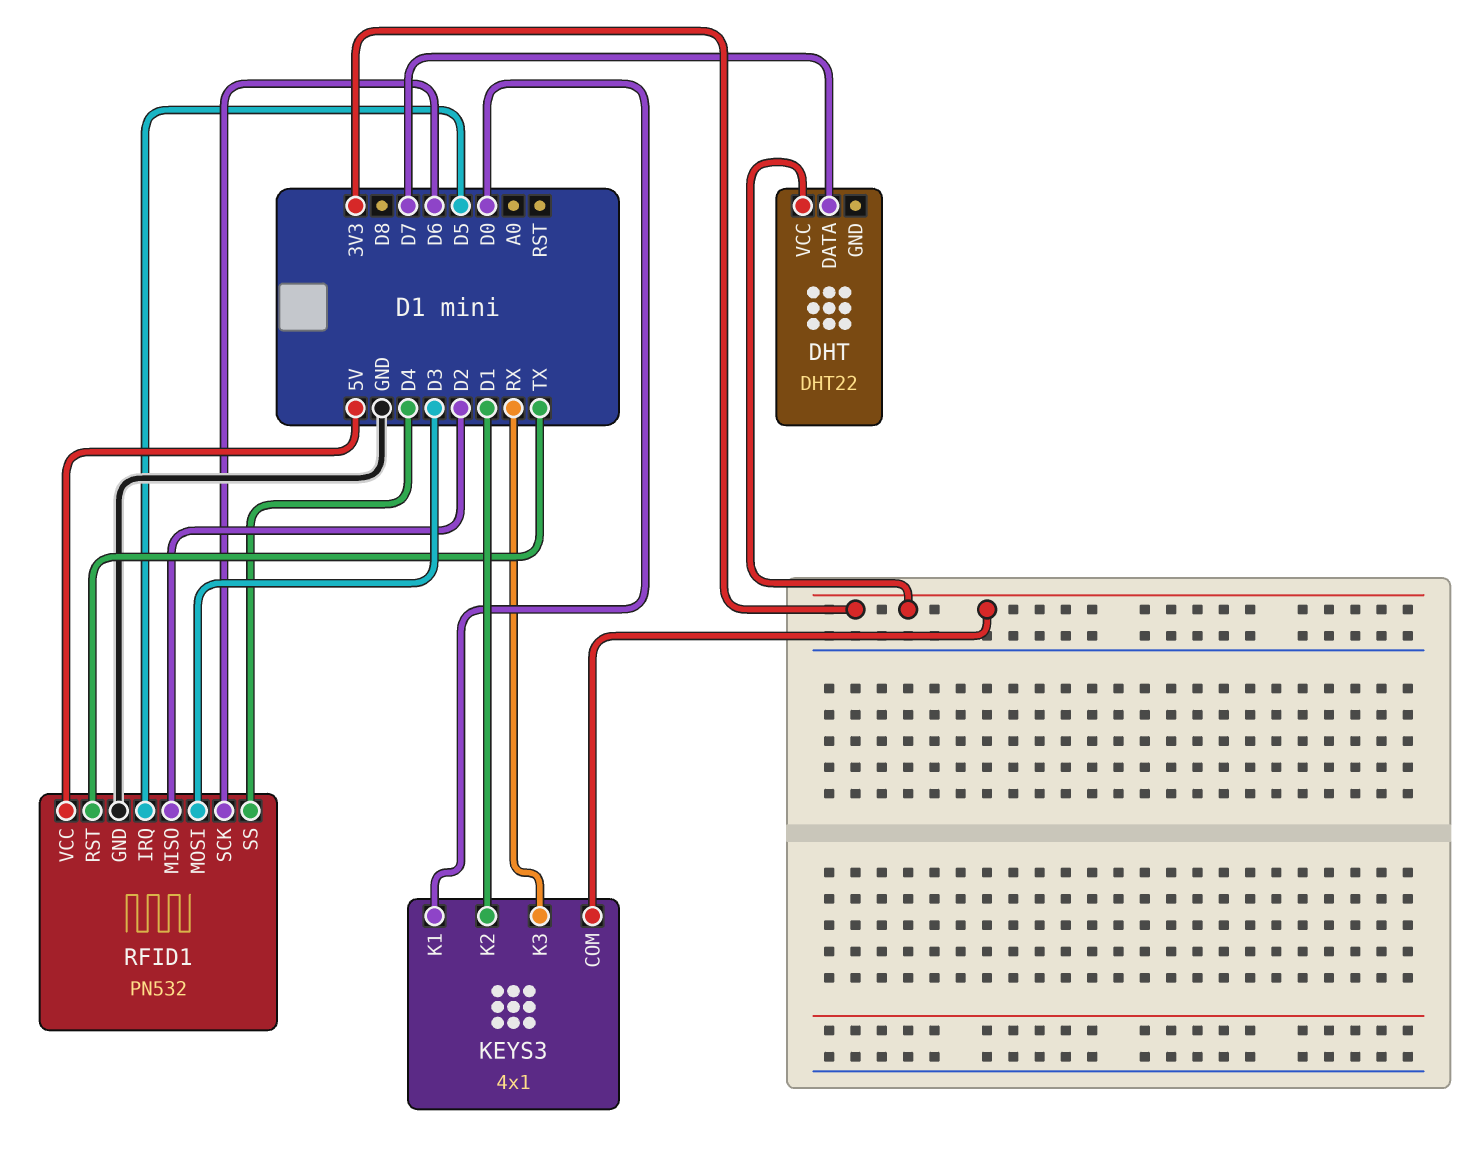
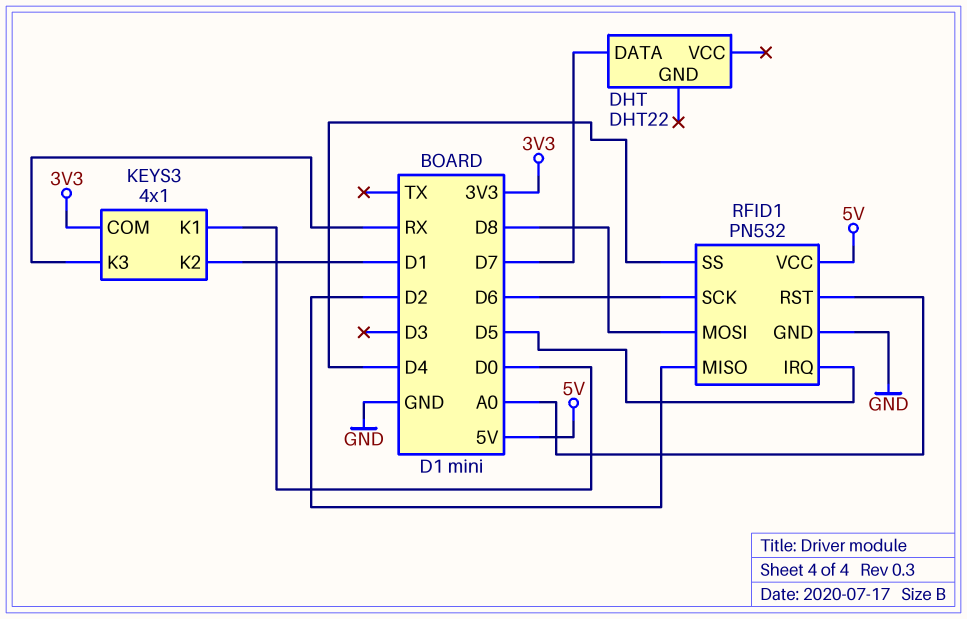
DHT pin VCC: 3V3 -> none
RFID1 pin MOSI: D3 -> D8
RFID1 pin RST: TX -> A0

